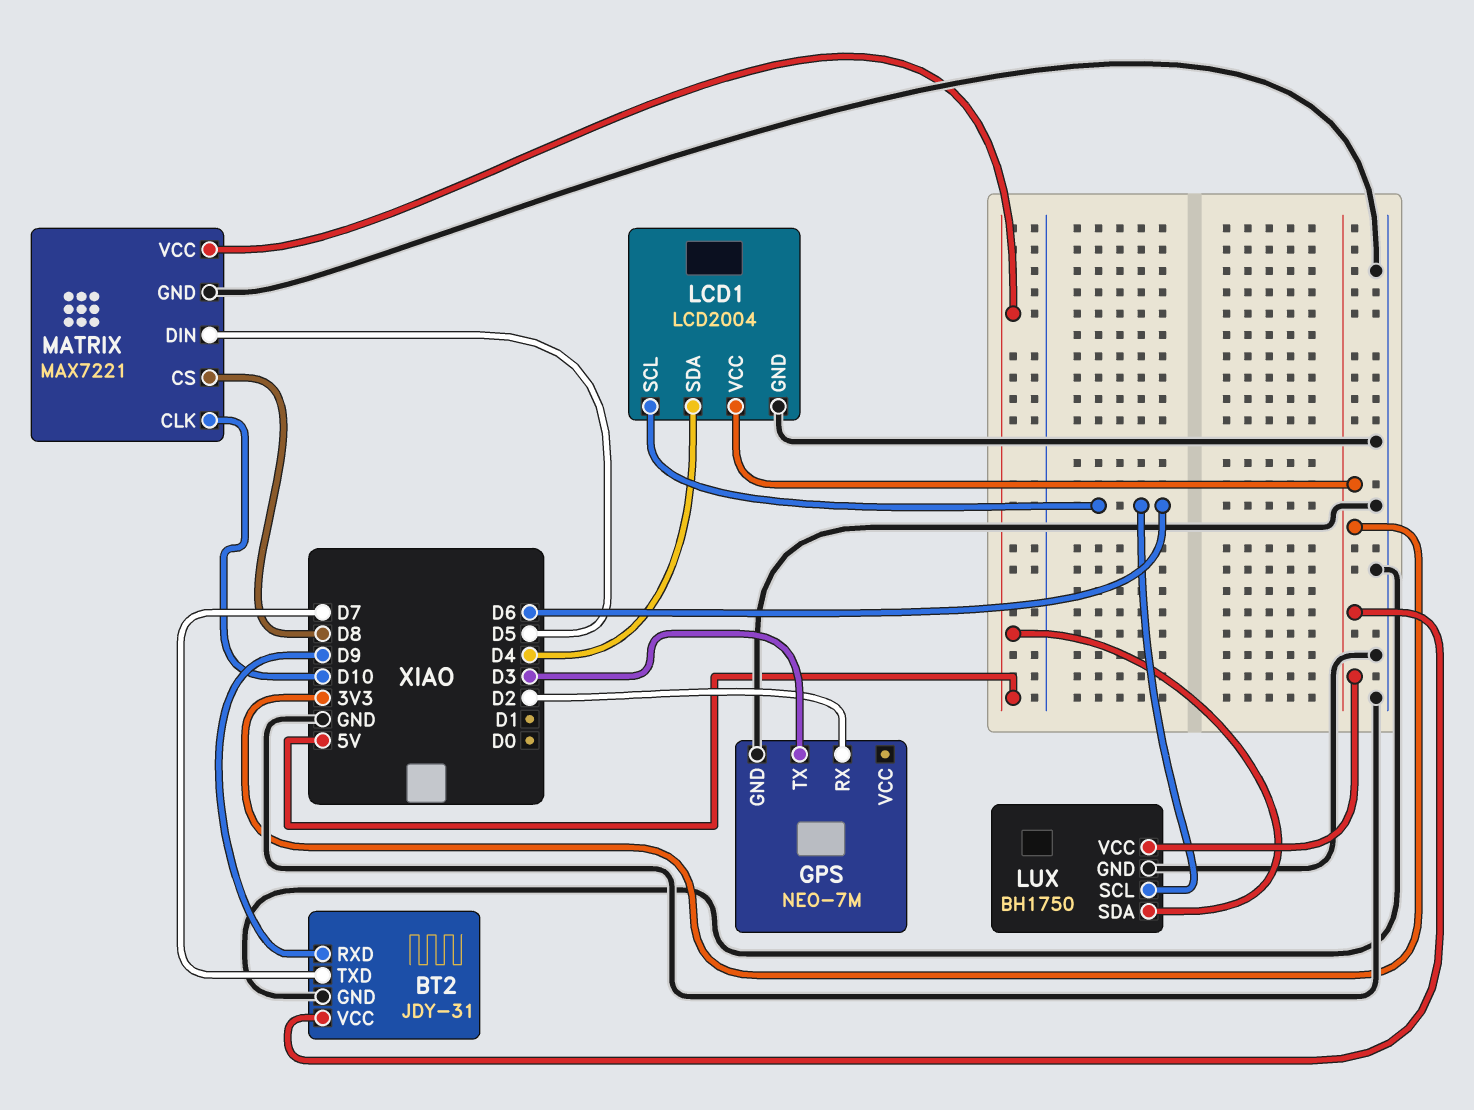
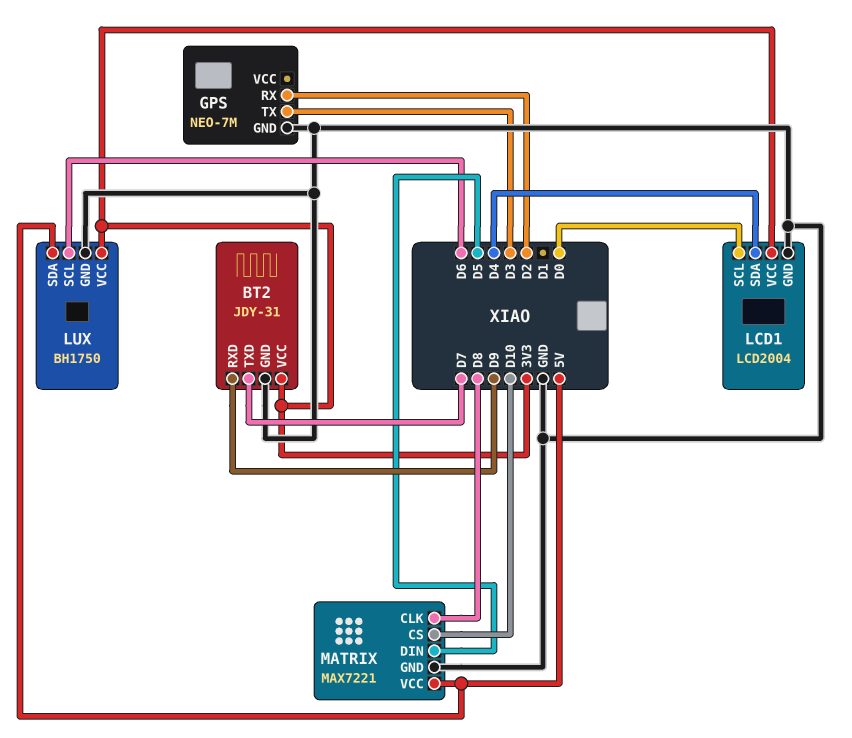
LCD1 pin SCL: D6 -> D0
MATRIX pin CLK: D10 -> D8
MATRIX pin CS: D8 -> D10

